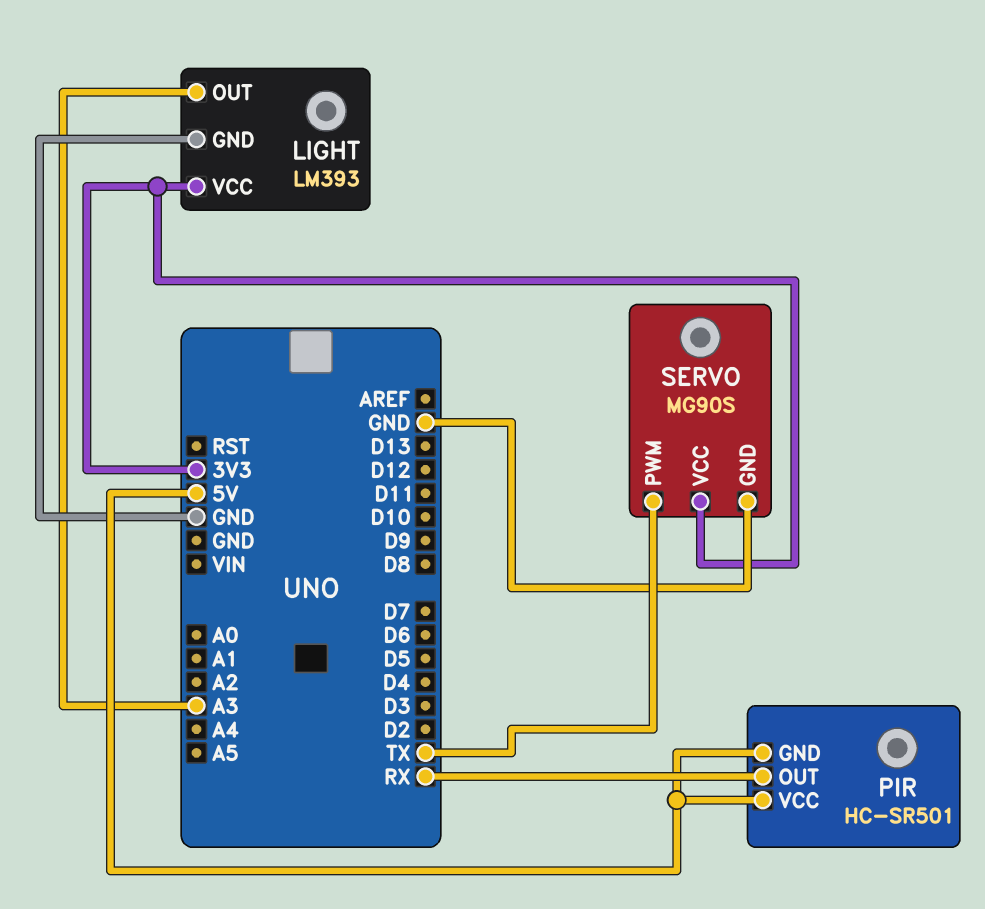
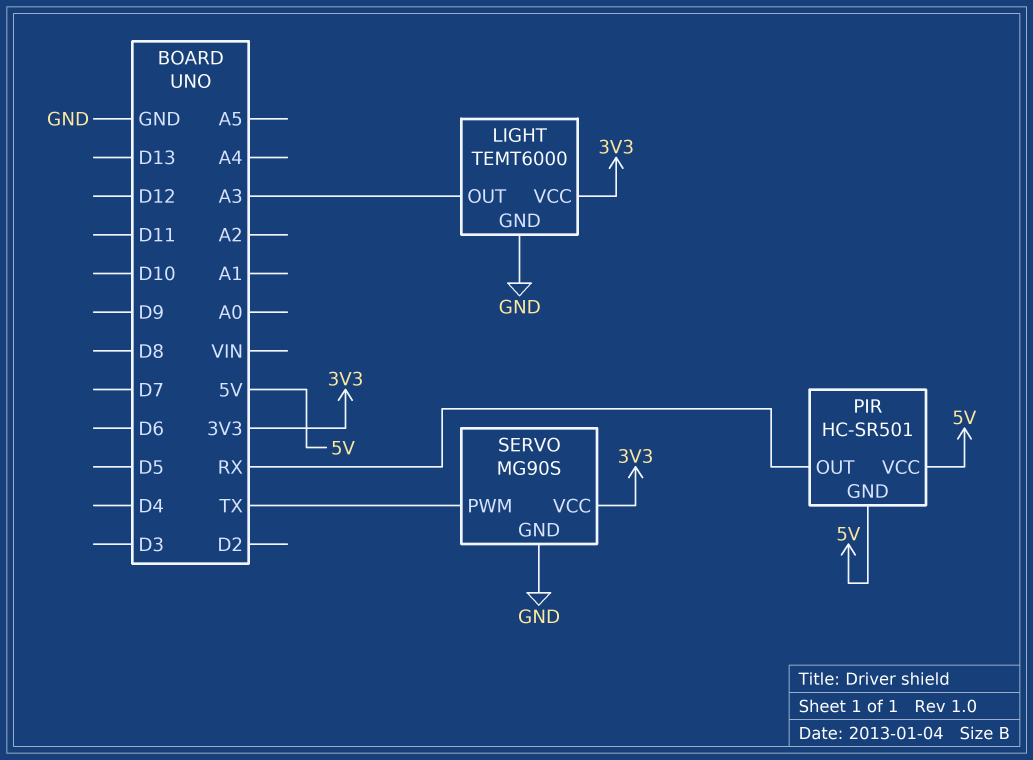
LIGHT: LM393 -> TEMT6000

